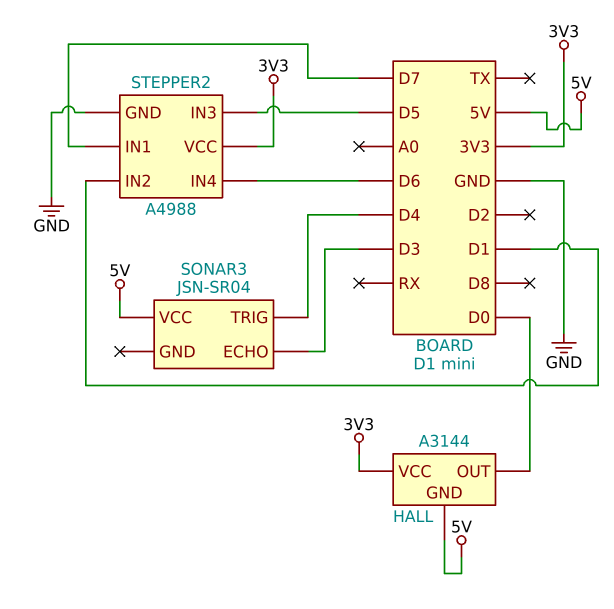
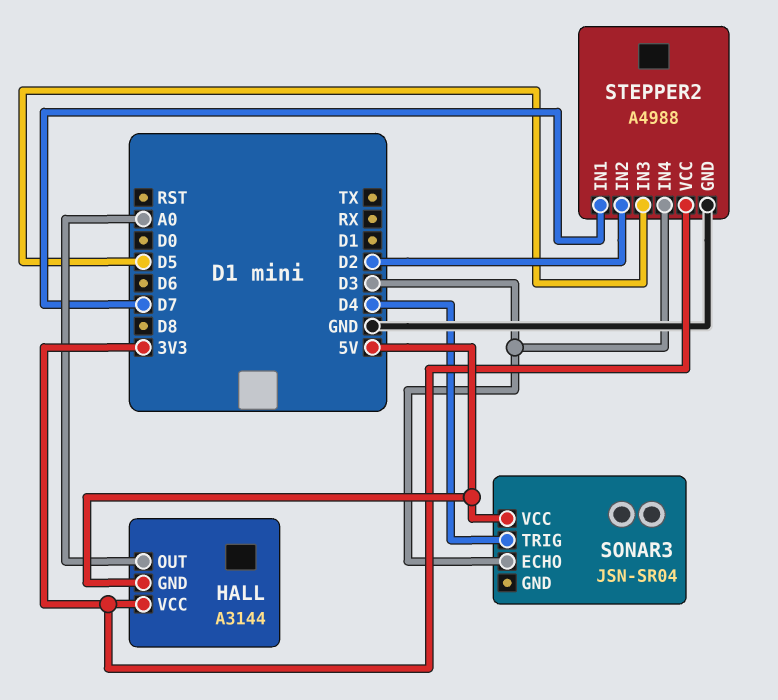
HALL pin OUT: D0 -> A0
STEPPER2 pin IN2: D1 -> D2
STEPPER2 pin IN4: D6 -> D3

